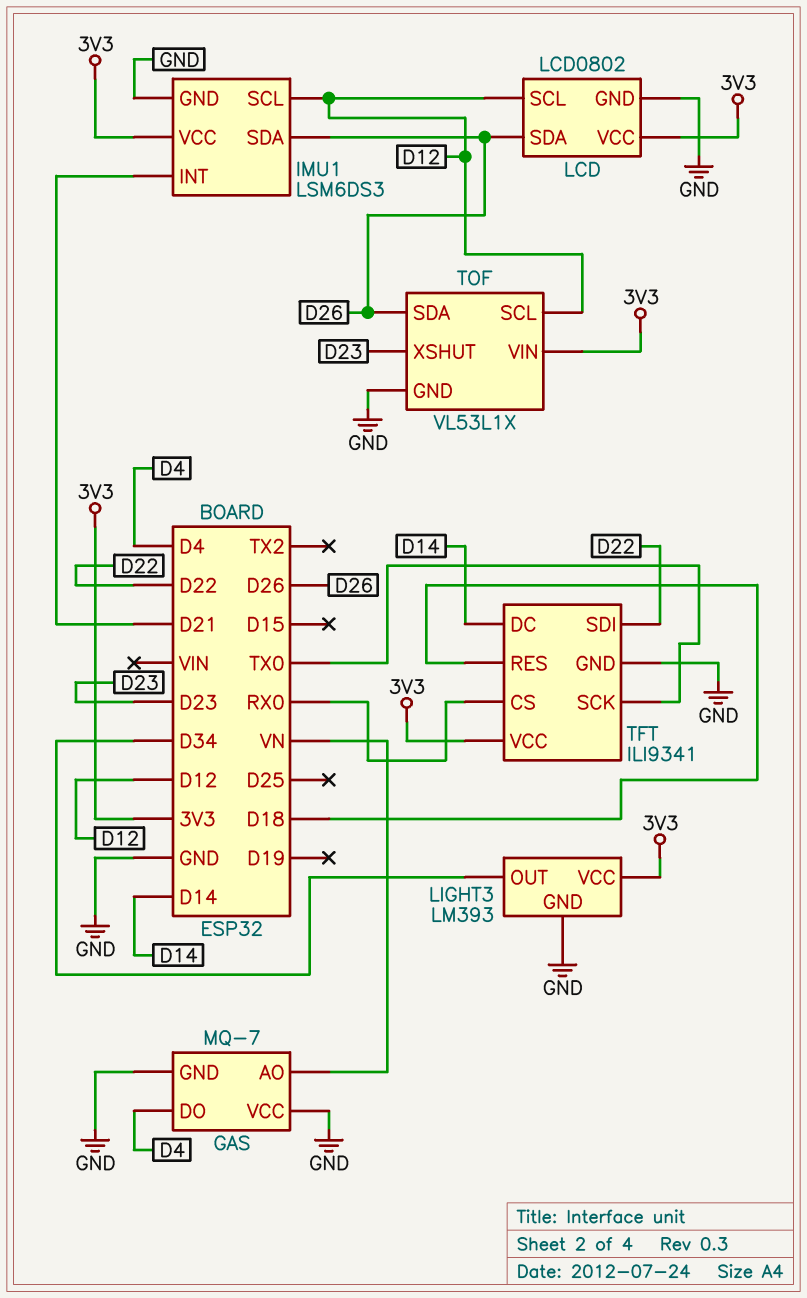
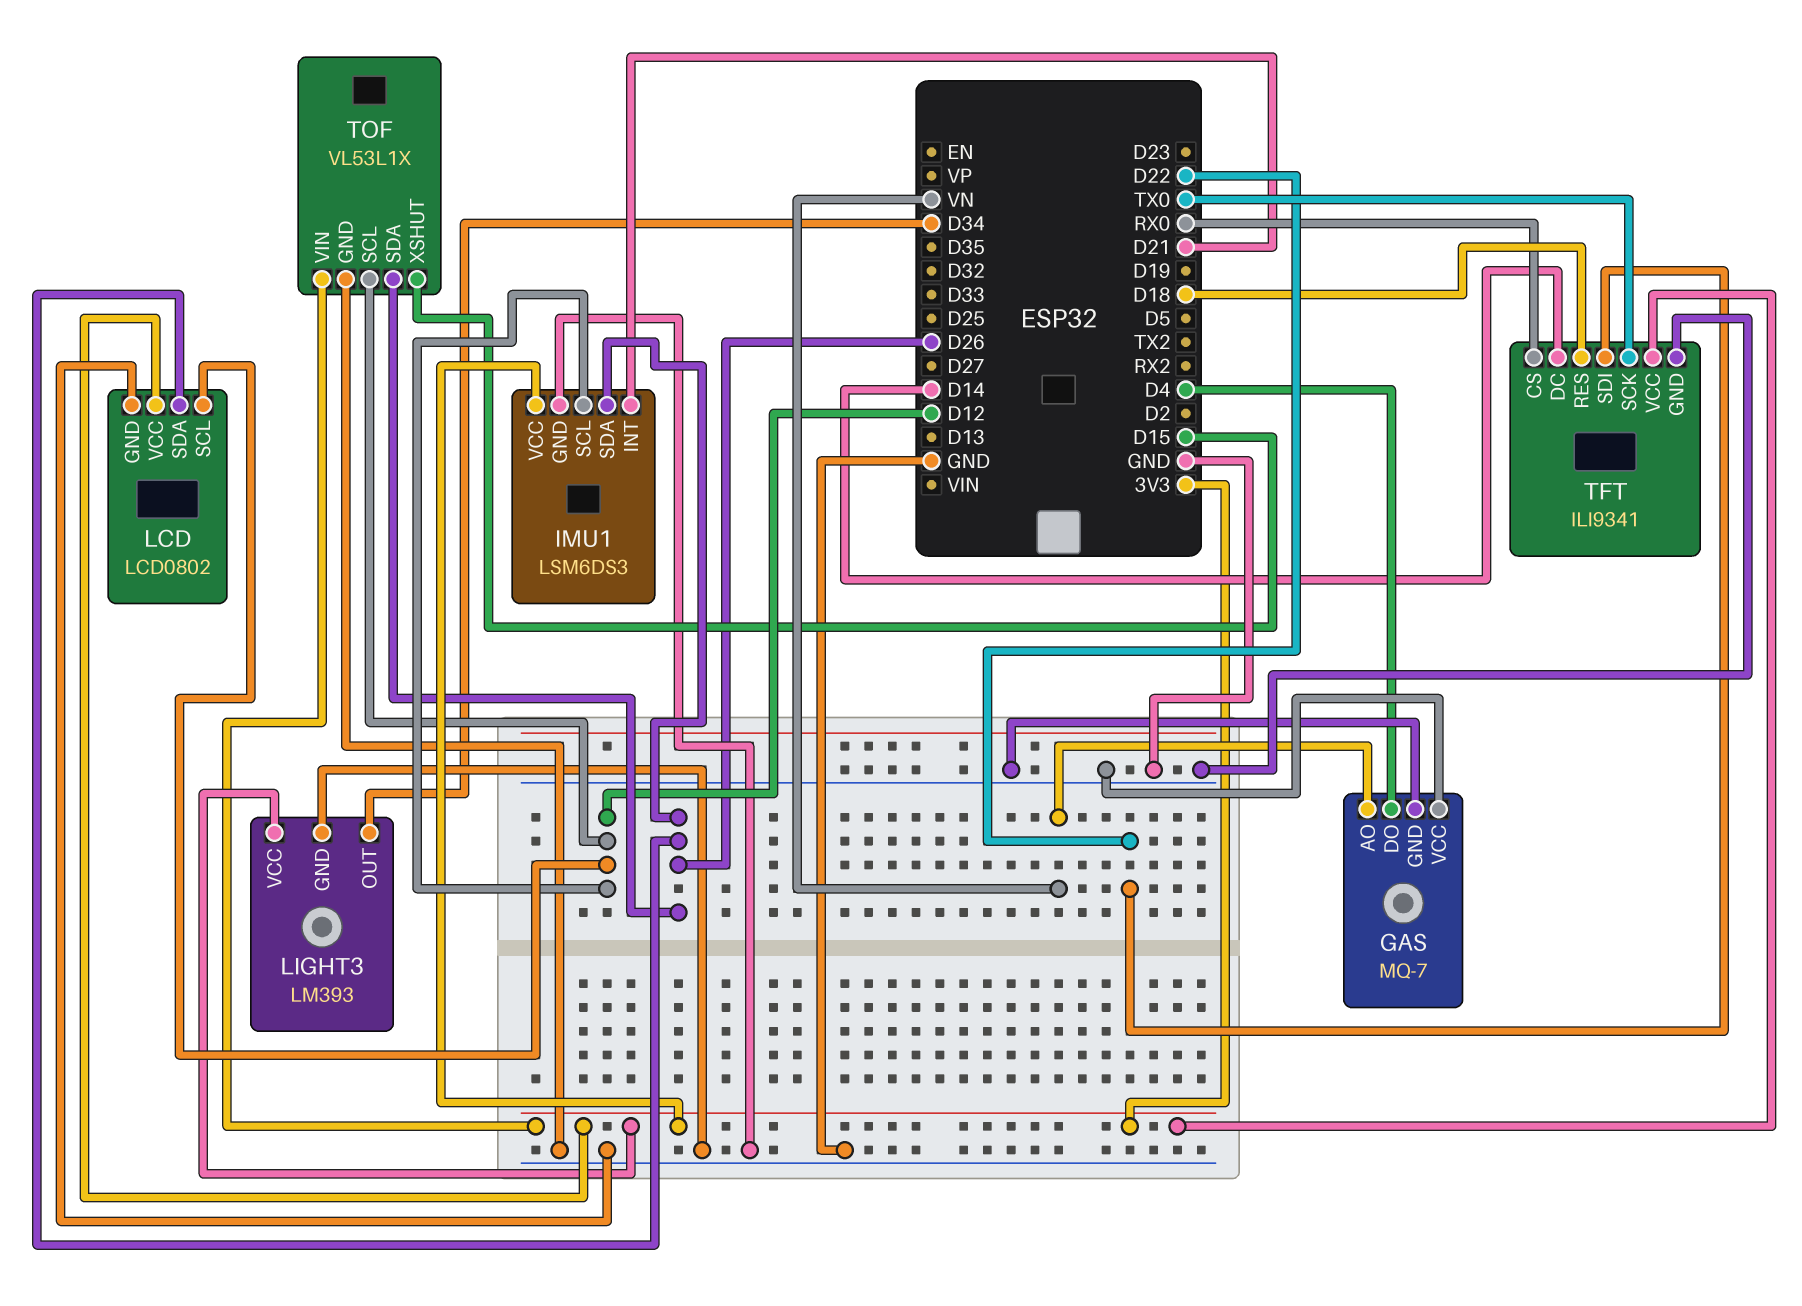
TOF pin XSHUT: D23 -> D15

